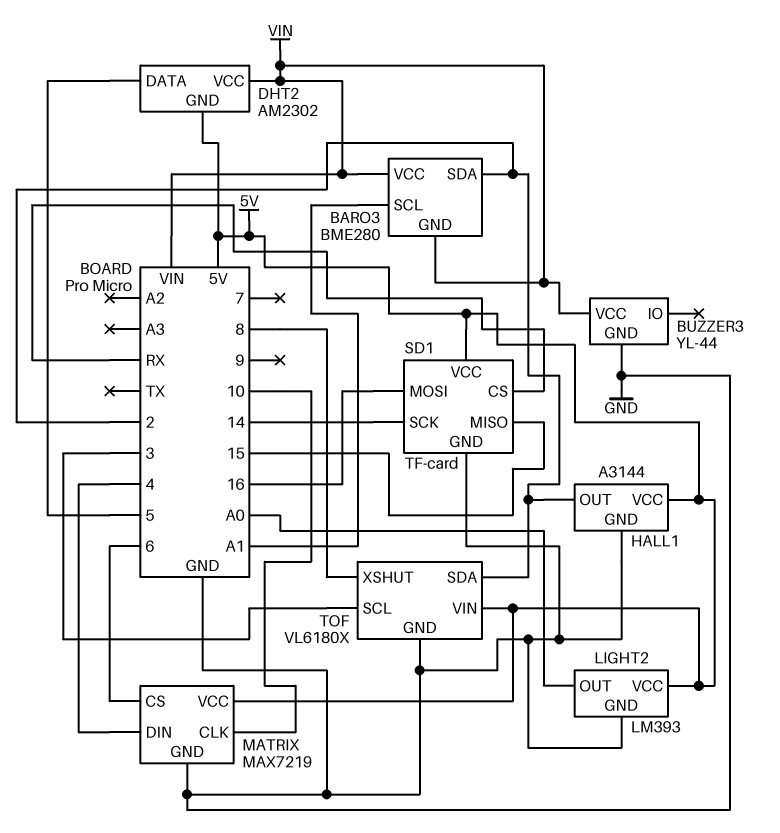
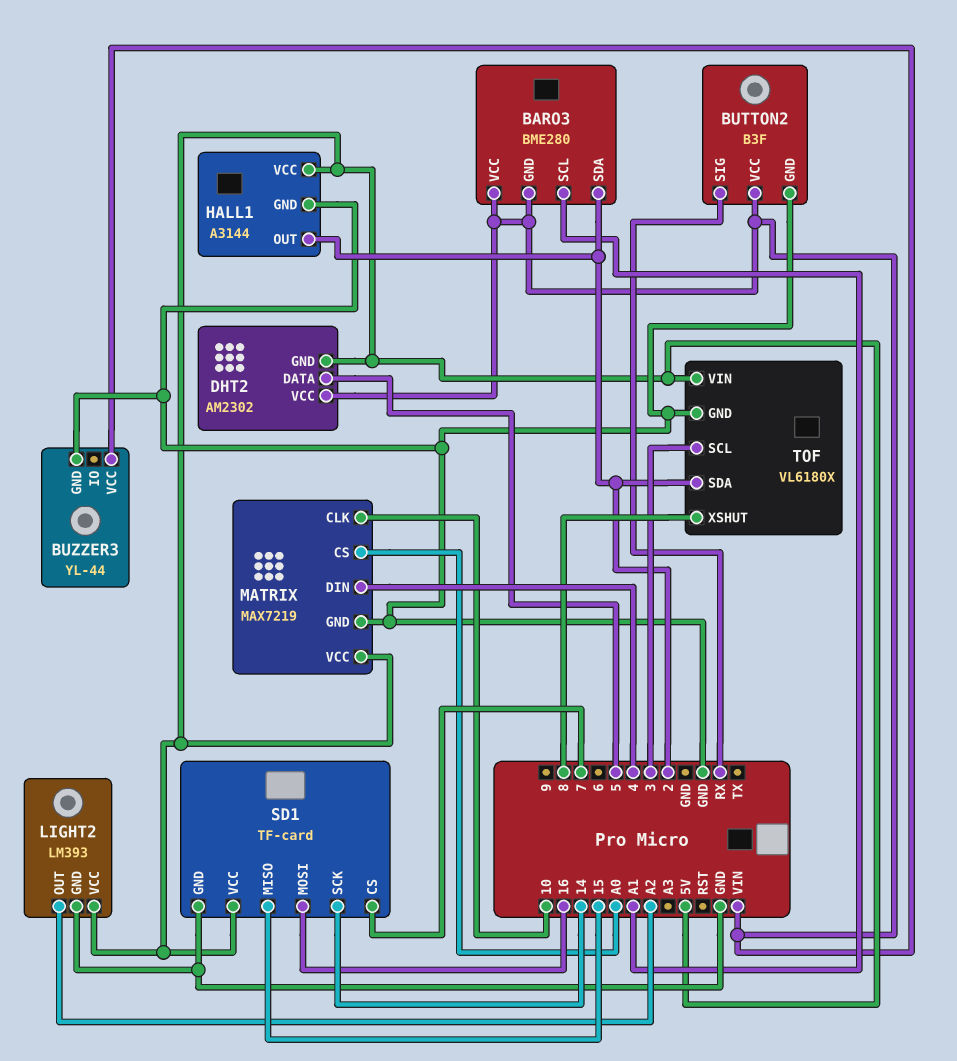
BUTTON2: none -> B3F
BUTTON2 pin GND: none -> GND
BUTTON2 pin SIG: none -> RX
BUTTON2 pin VCC: none -> VIN
LIGHT2 pin OUT: A0 -> A2
MATRIX pin CS: 6 -> A0
SD1 pin CS: RX -> 7

